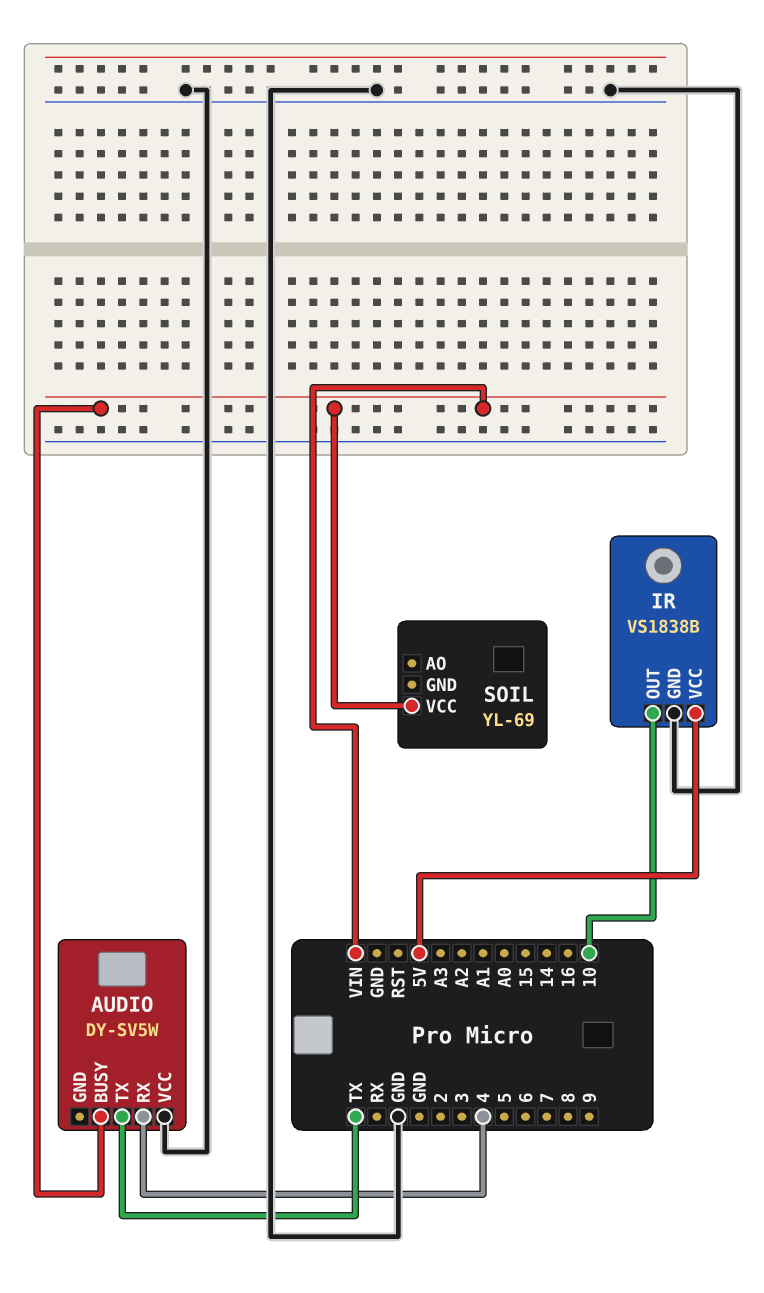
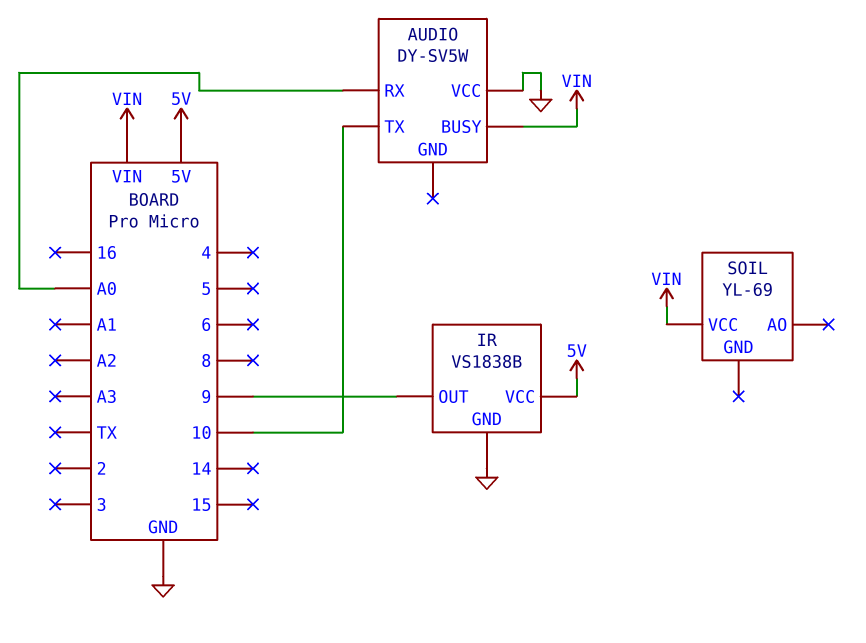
AUDIO pin RX: 4 -> A0
AUDIO pin TX: TX -> 10
IR pin OUT: 10 -> 9

